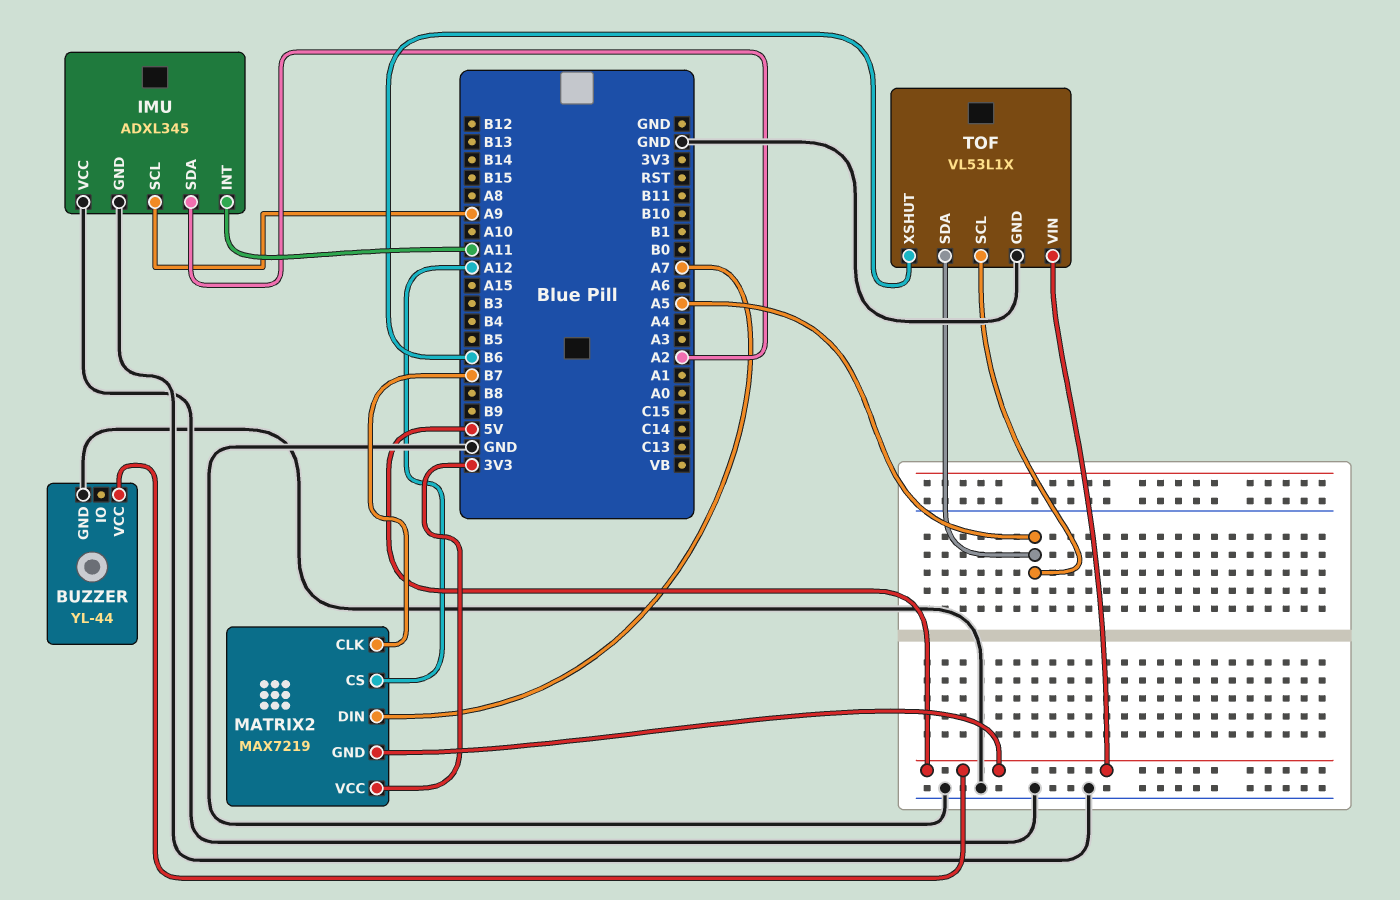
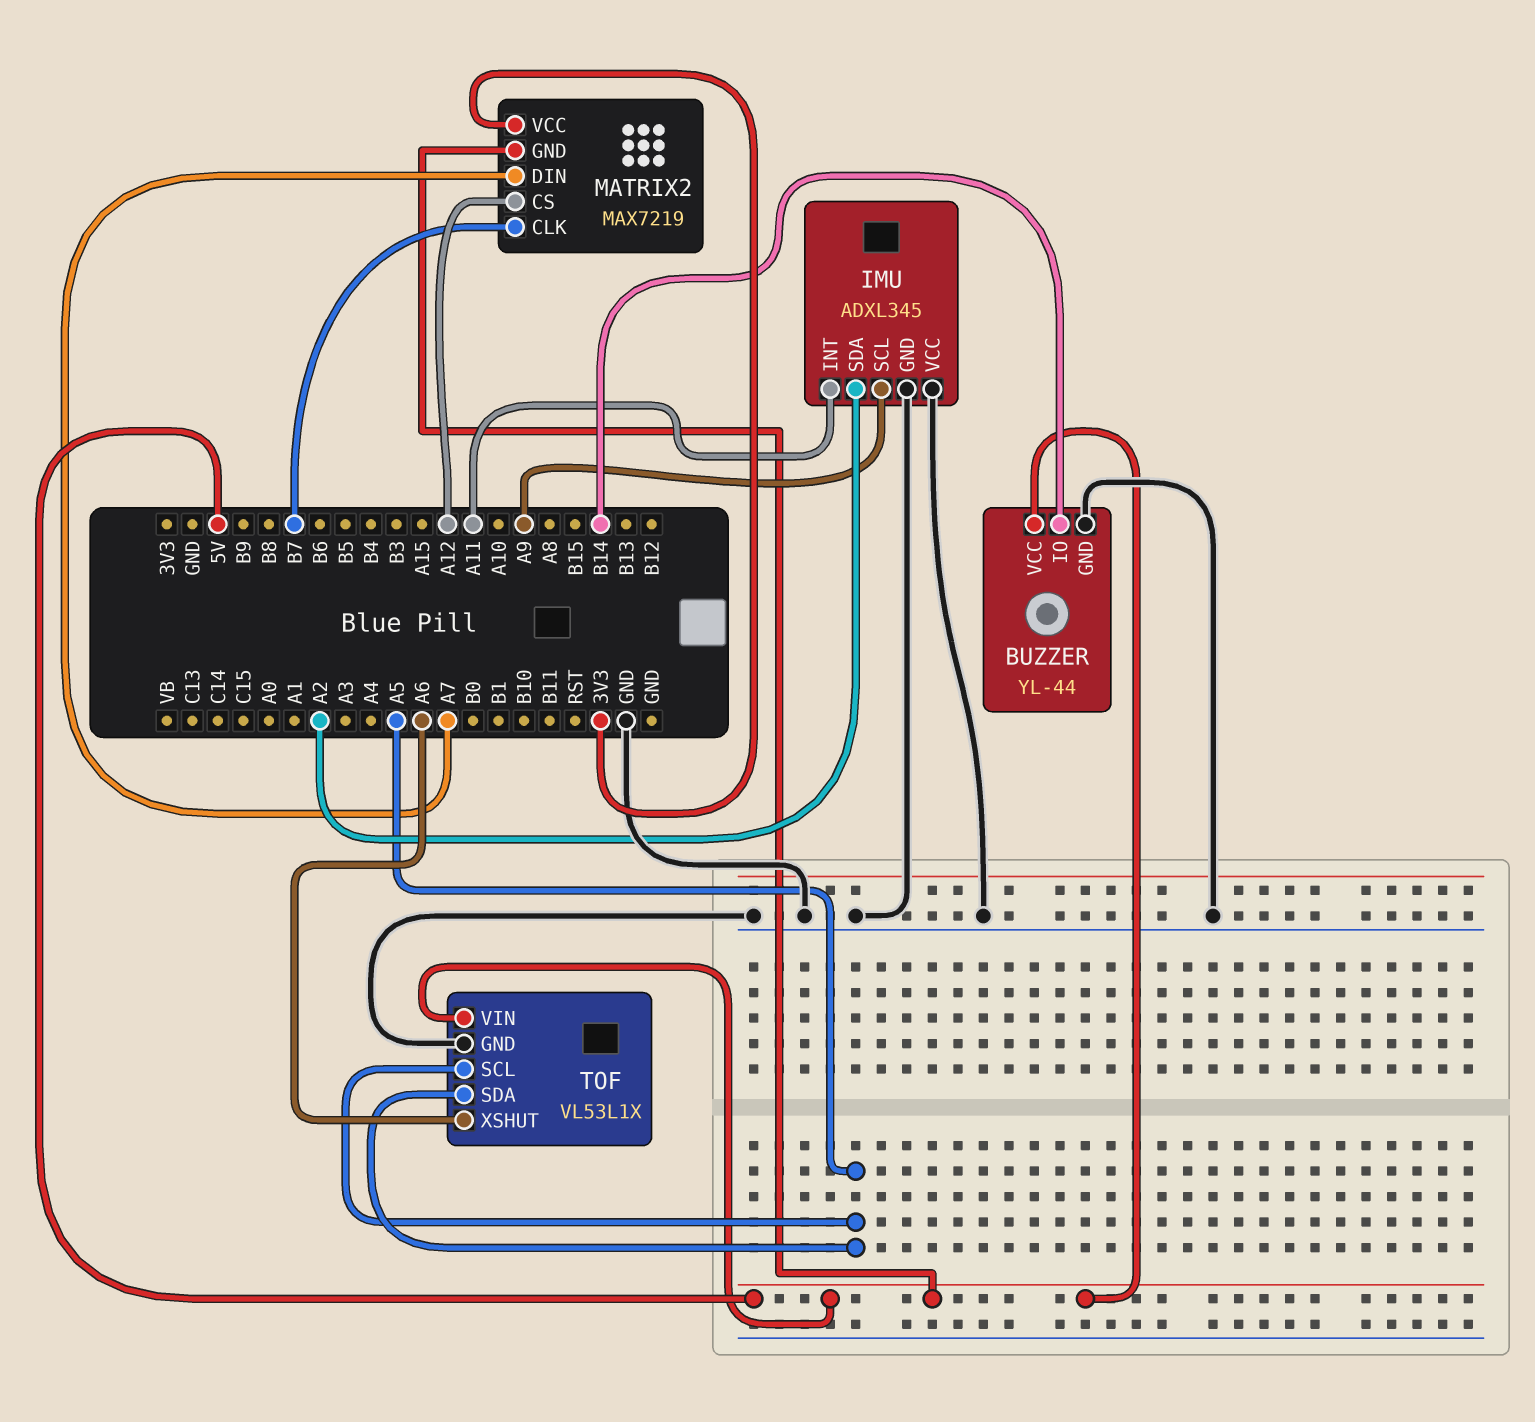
BUZZER pin IO: none -> B14
TOF pin XSHUT: B6 -> A6

